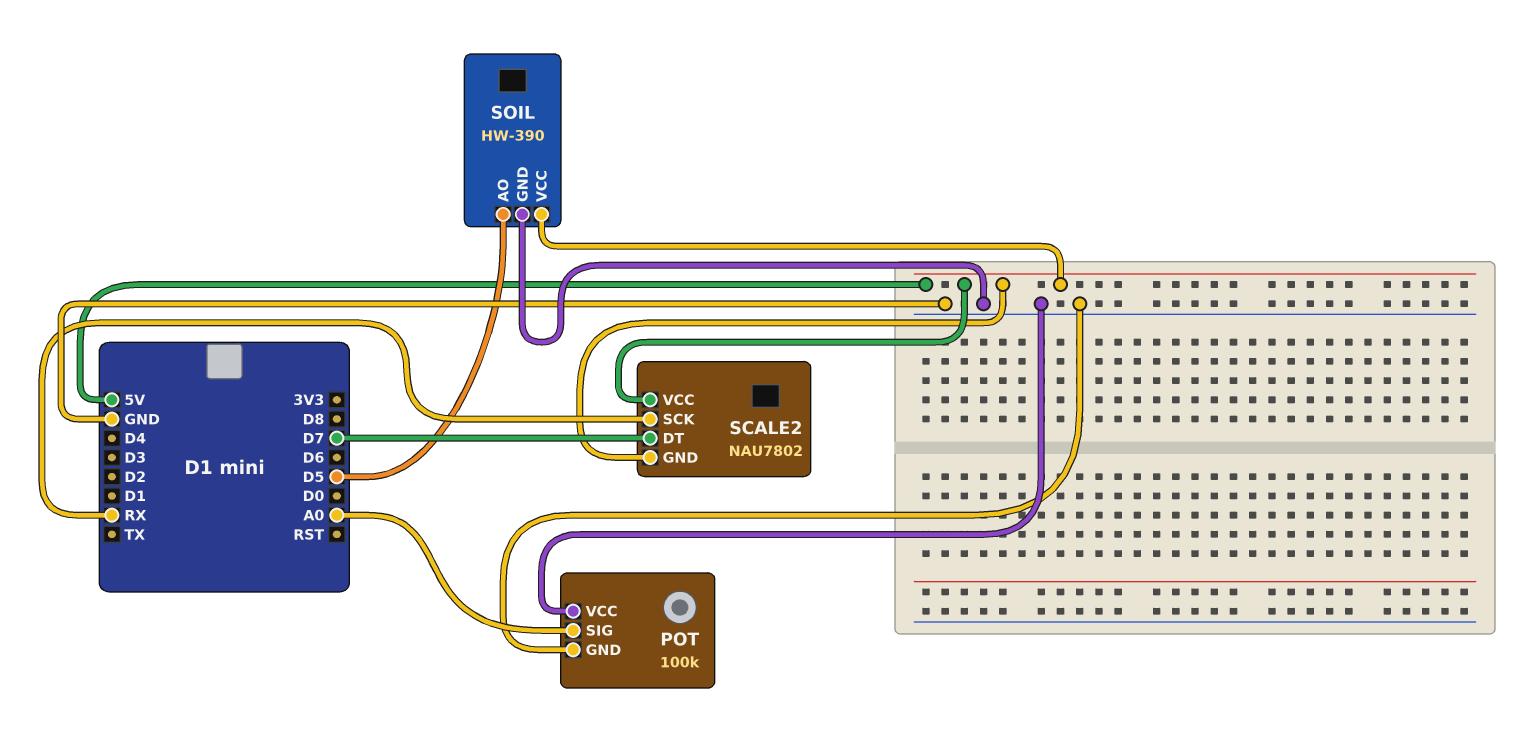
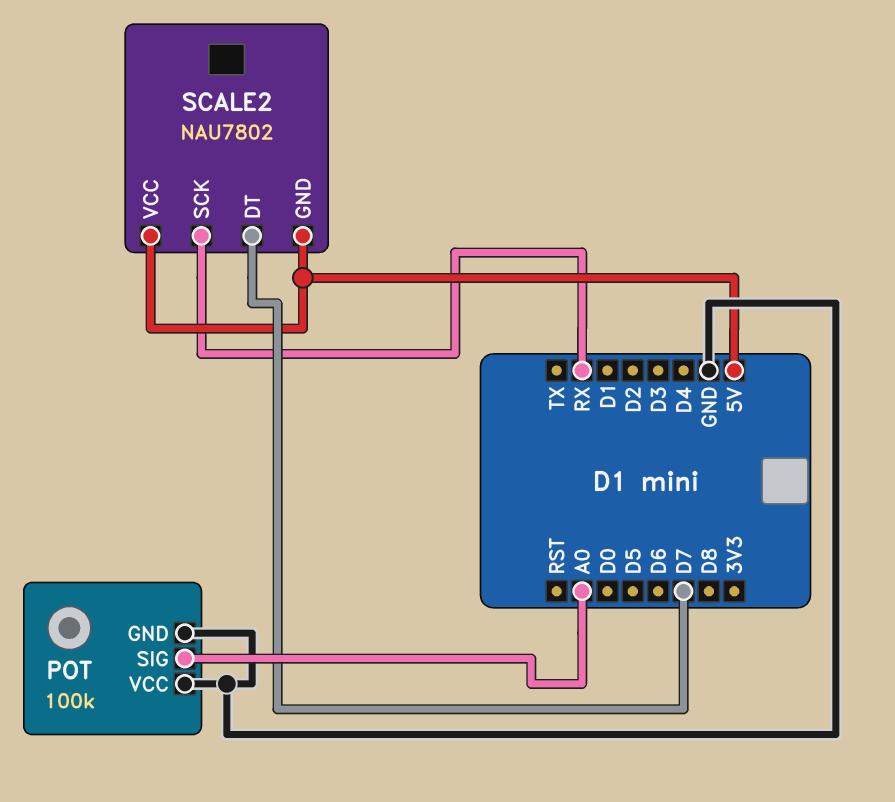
SOIL: HW-390 -> none
SOIL pin AO: D5 -> none
SOIL pin GND: GND -> none
SOIL pin VCC: 5V -> none

